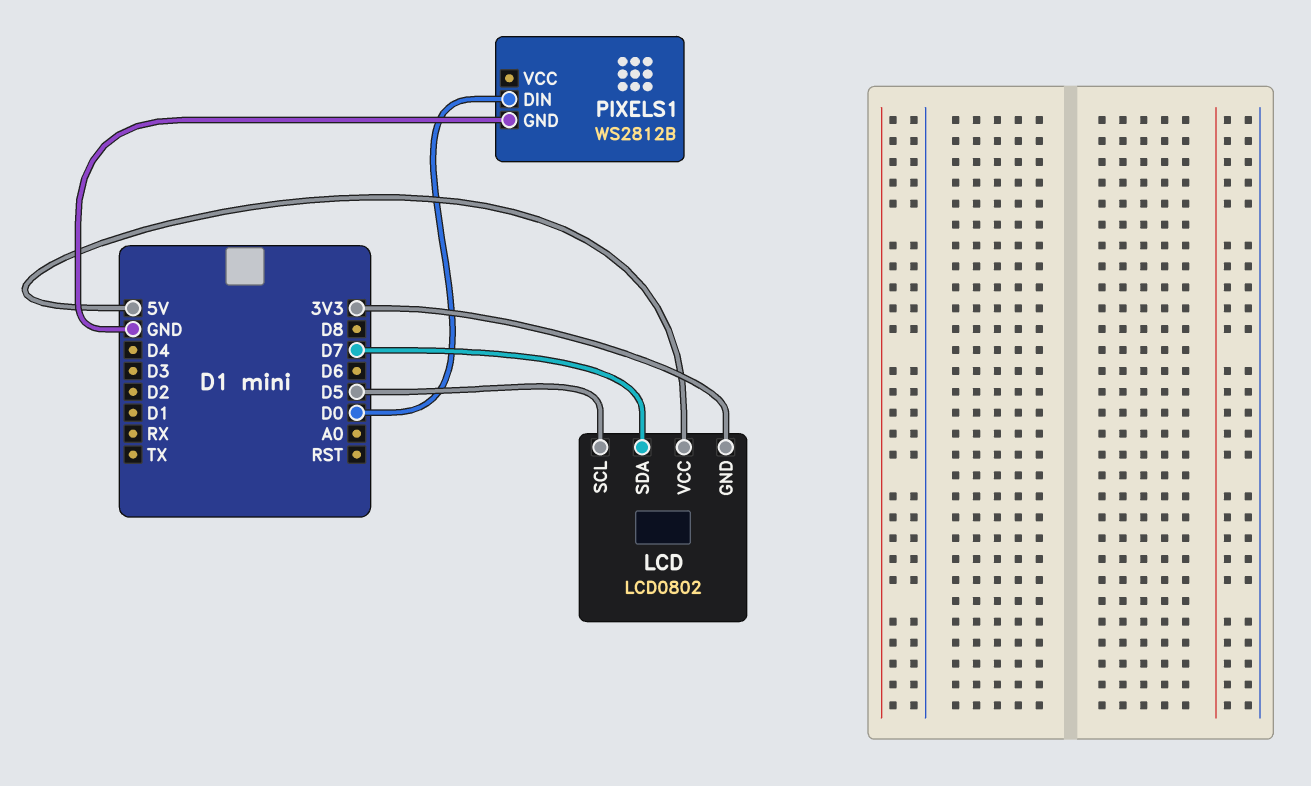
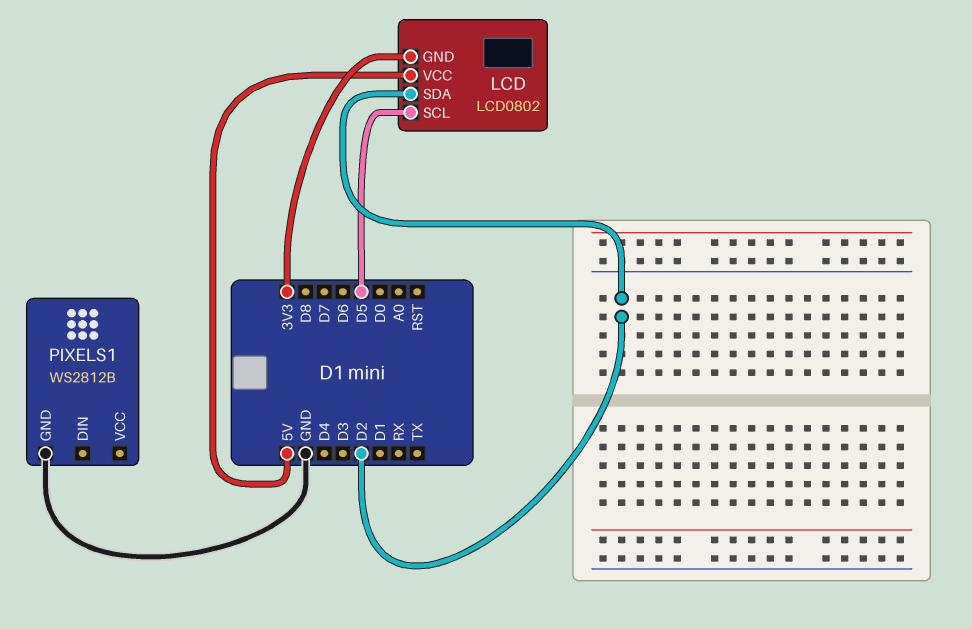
LCD pin SDA: D7 -> D2
PIXELS1 pin DIN: D0 -> none

